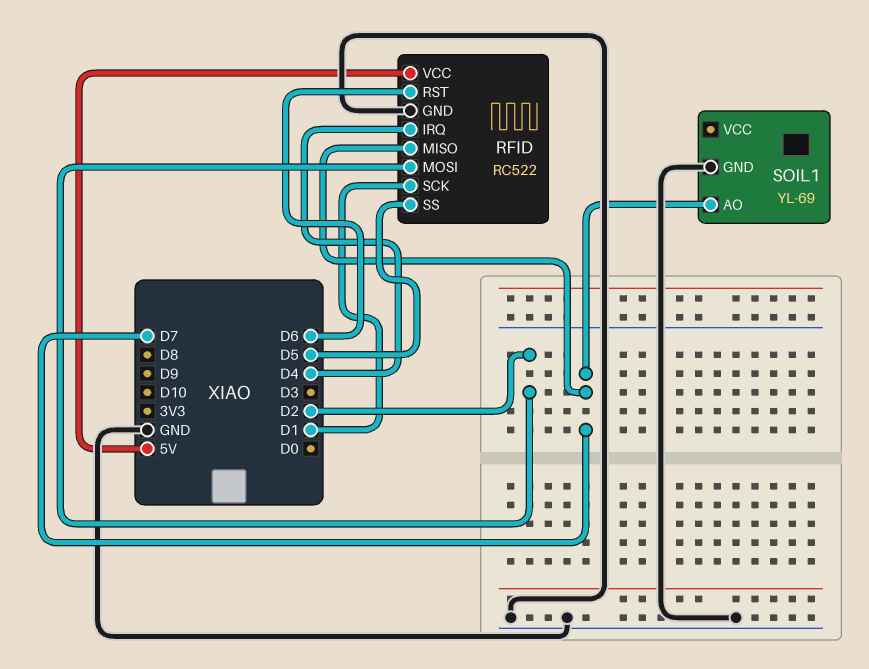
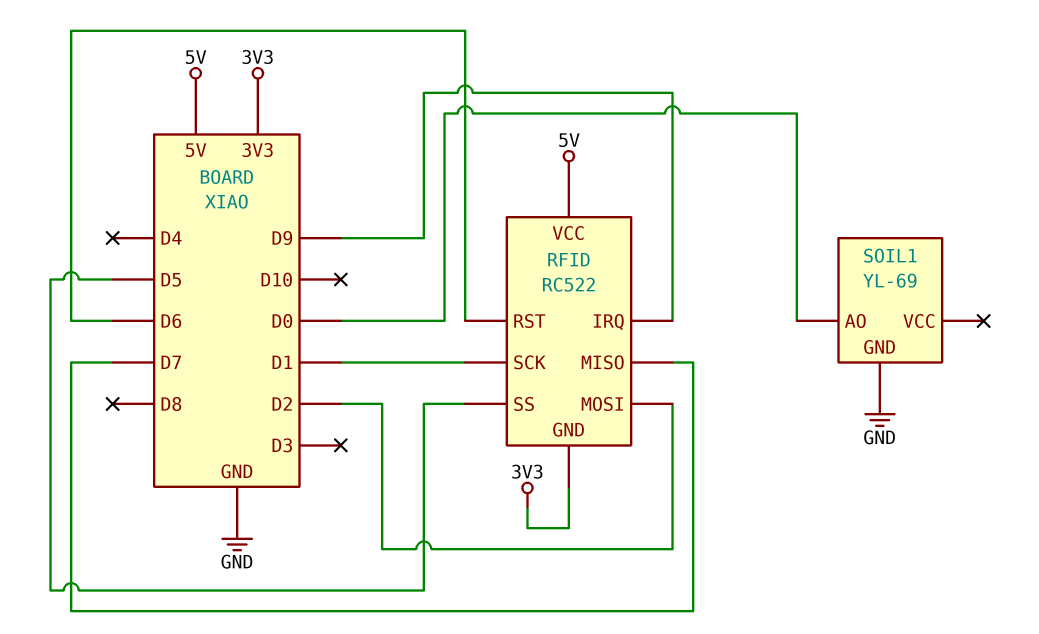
RFID pin GND: GND -> 3V3
RFID pin IRQ: D4 -> D9
SOIL1 pin AO: D7 -> D0

